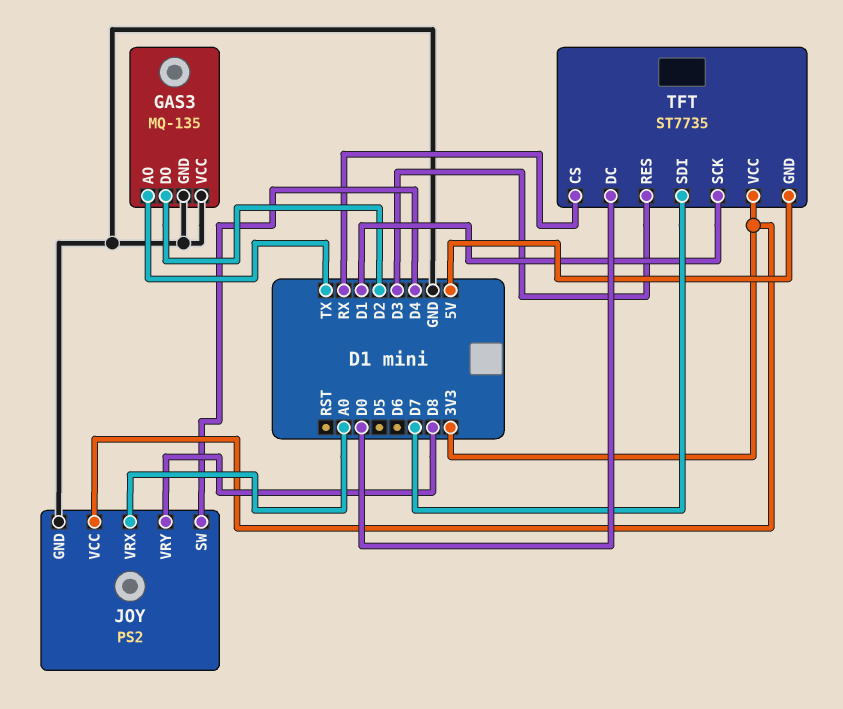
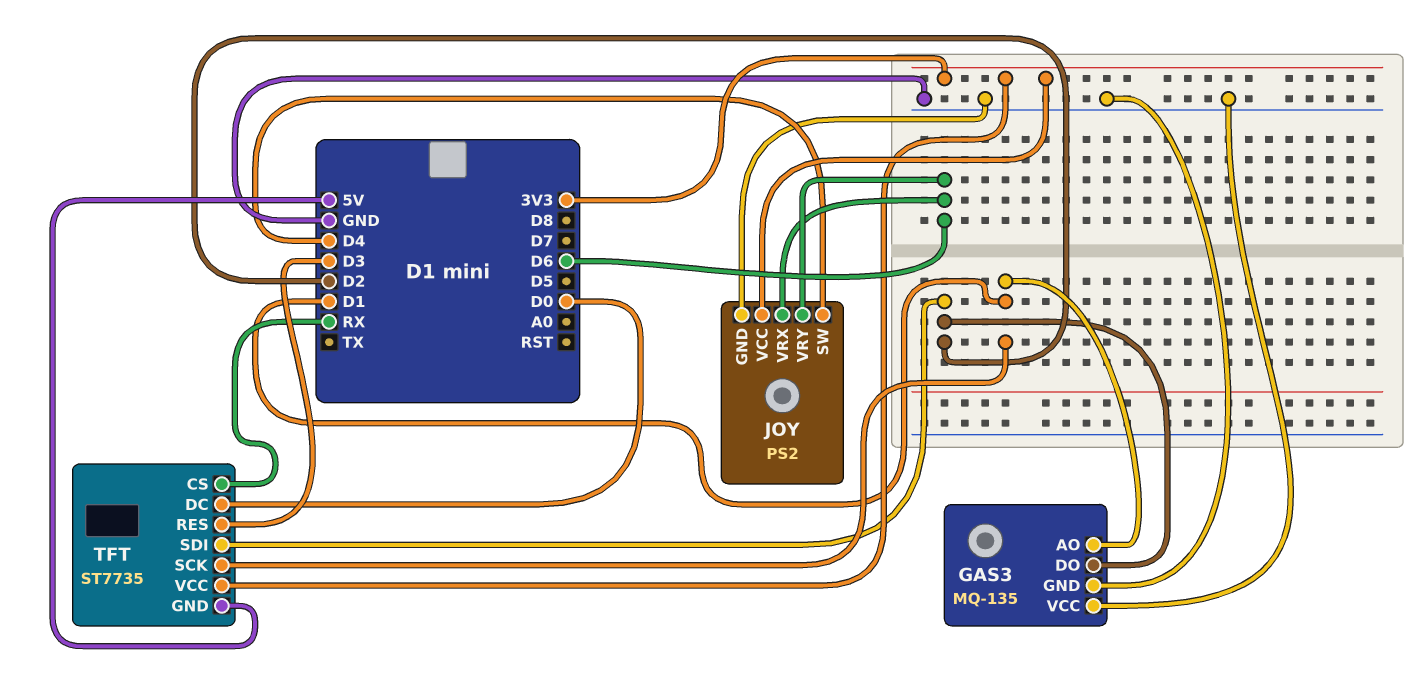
GAS3 pin AO: TX -> D1
JOY pin VRX: A0 -> D6
JOY pin VRY: D8 -> D6
TFT pin SDI: D7 -> D2

